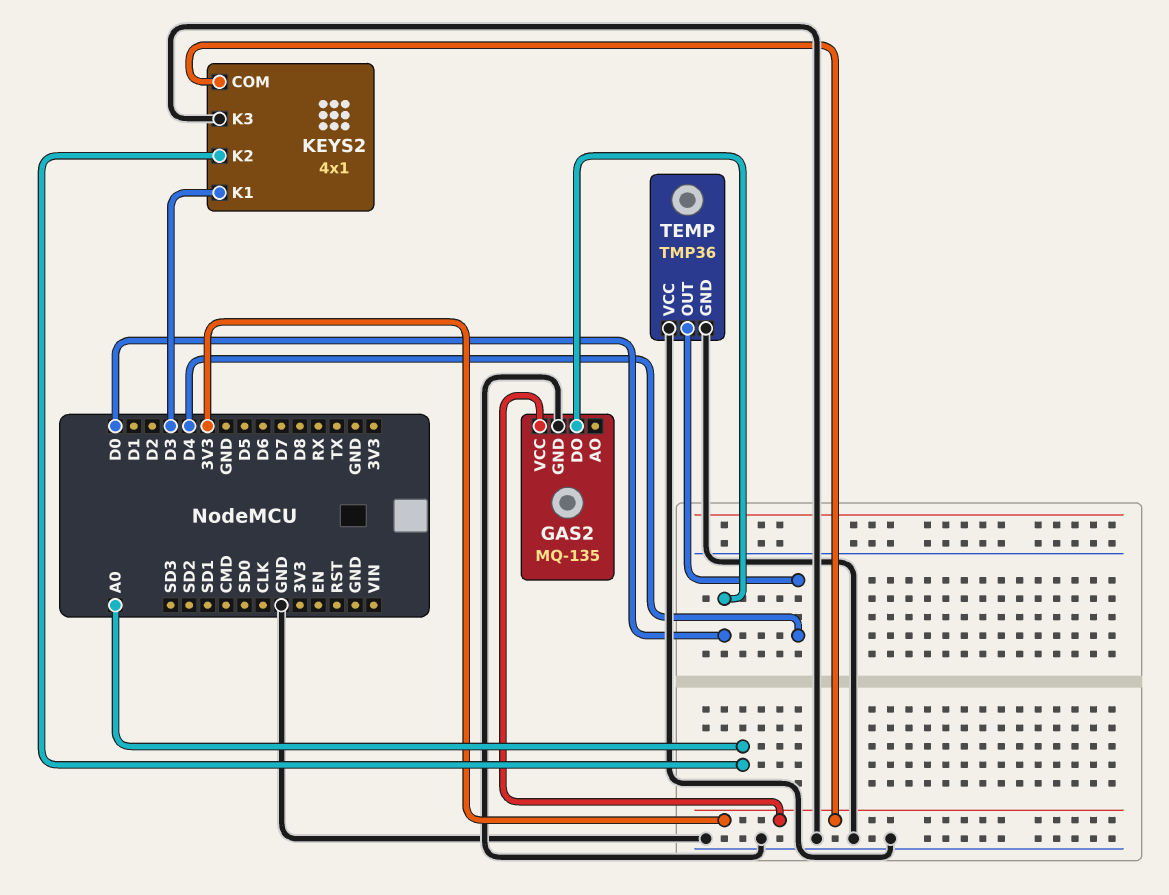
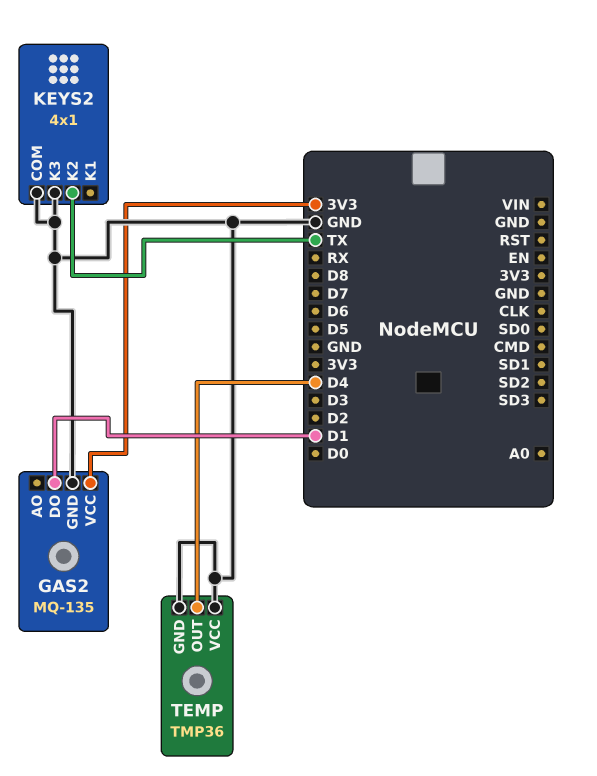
GAS2 pin DO: D0 -> D1
KEYS2 pin COM: 3V3 -> GND
KEYS2 pin K1: D3 -> none
KEYS2 pin K2: A0 -> TX

